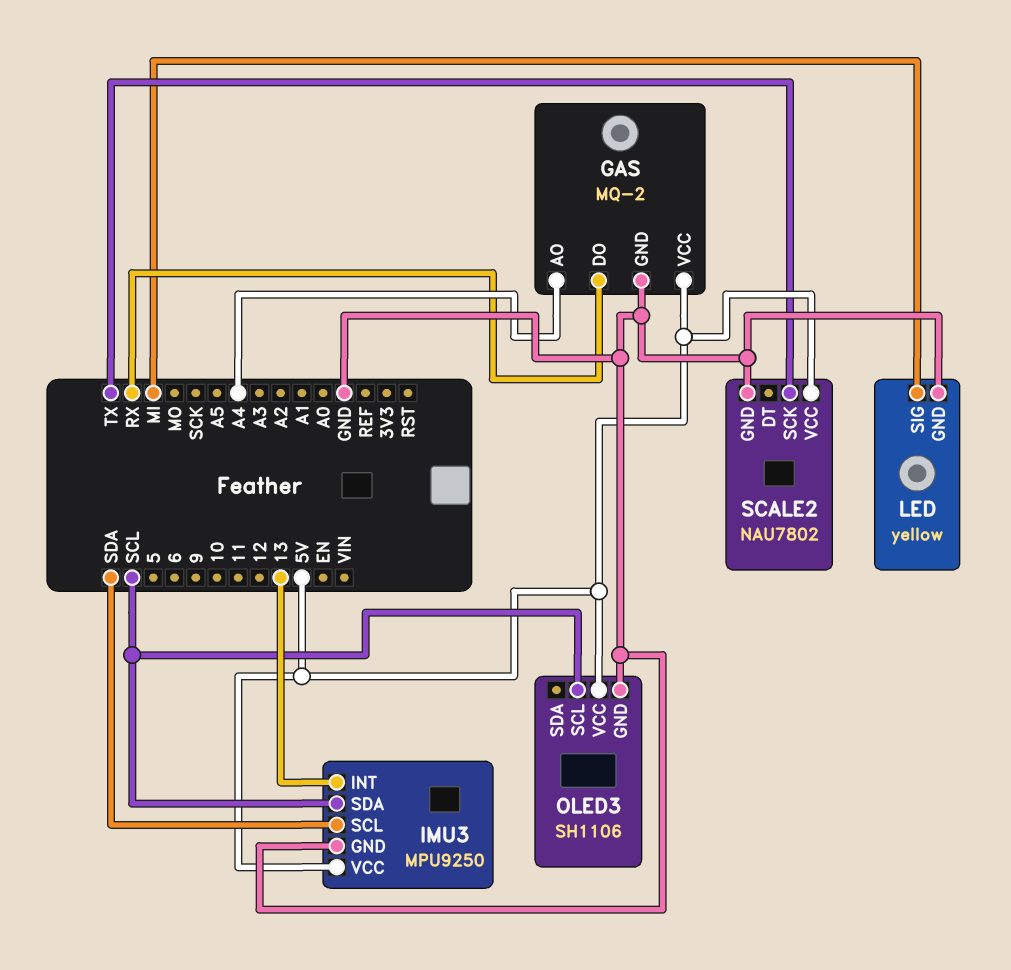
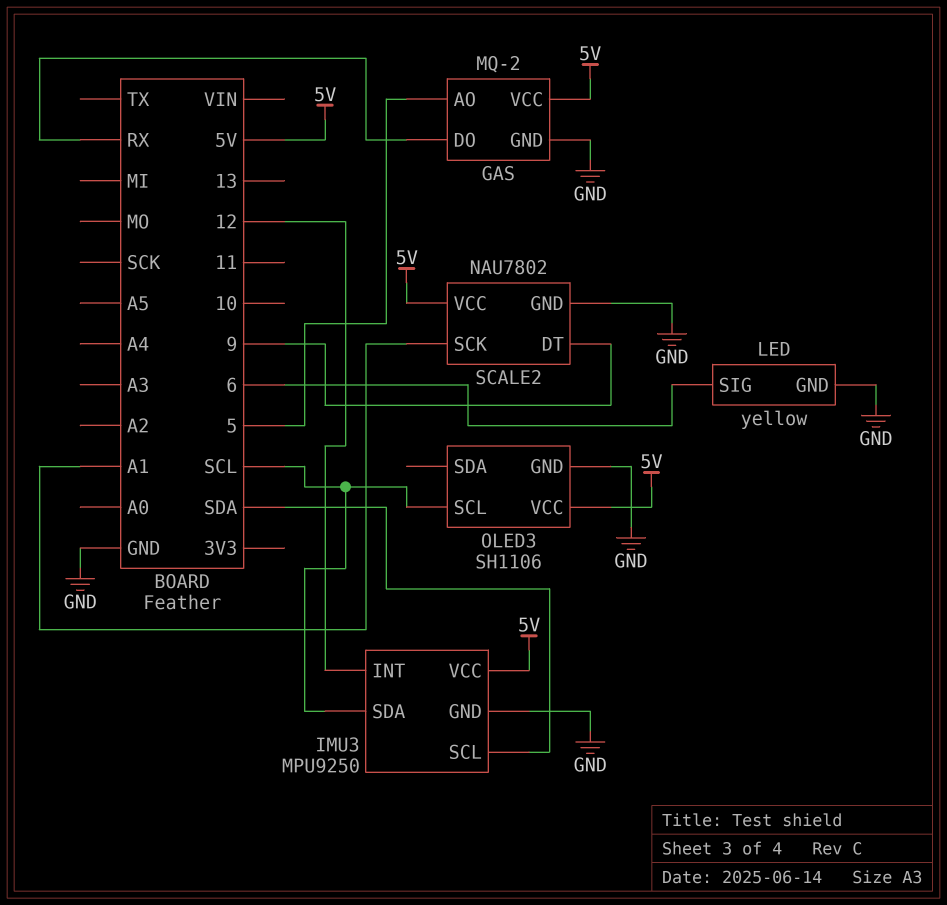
GAS pin AO: A4 -> 5
IMU3 pin INT: 13 -> 12
LED pin SIG: MI -> 6
SCALE2 pin DT: none -> 9
SCALE2 pin SCK: TX -> A1

